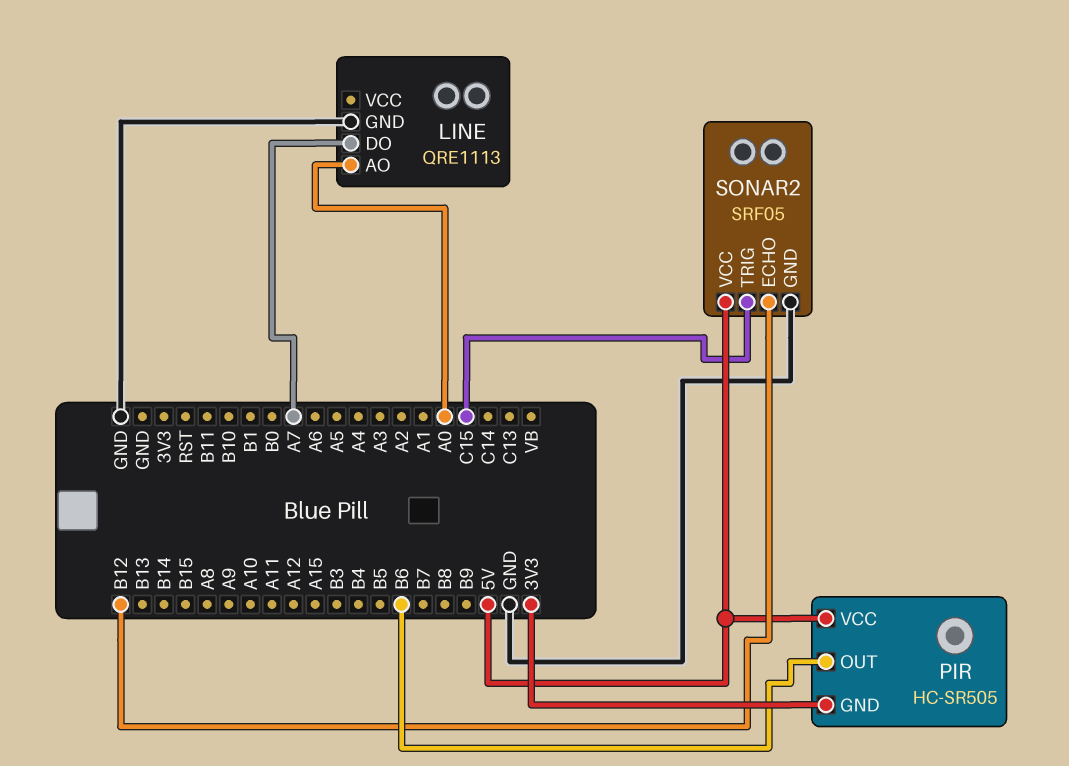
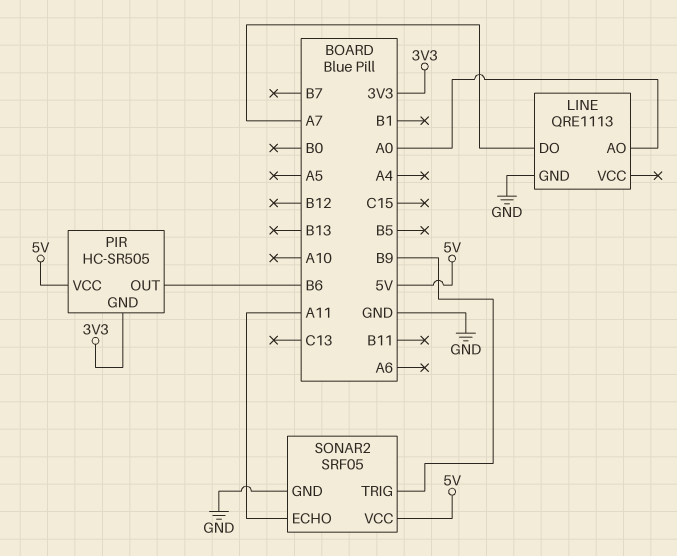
SONAR2 pin ECHO: B12 -> A11
SONAR2 pin TRIG: C15 -> B9

